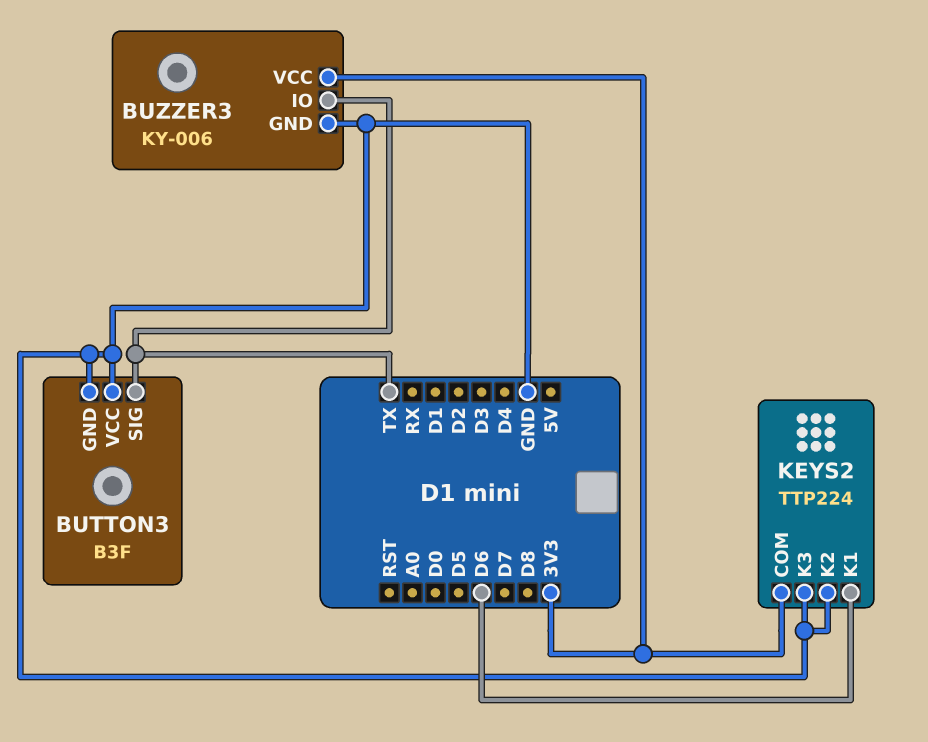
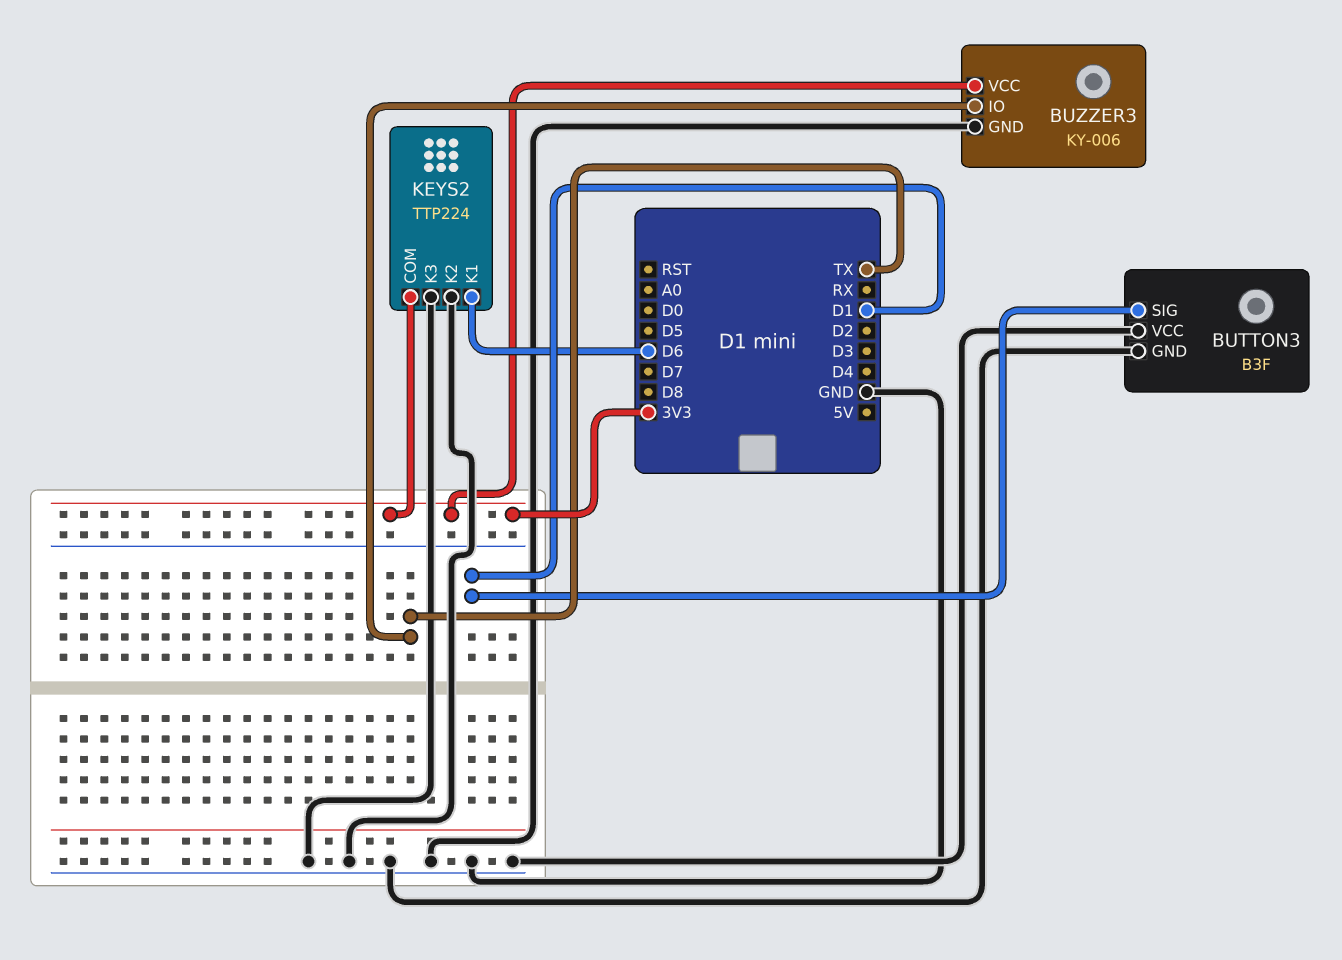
BUTTON3 pin SIG: TX -> D1

